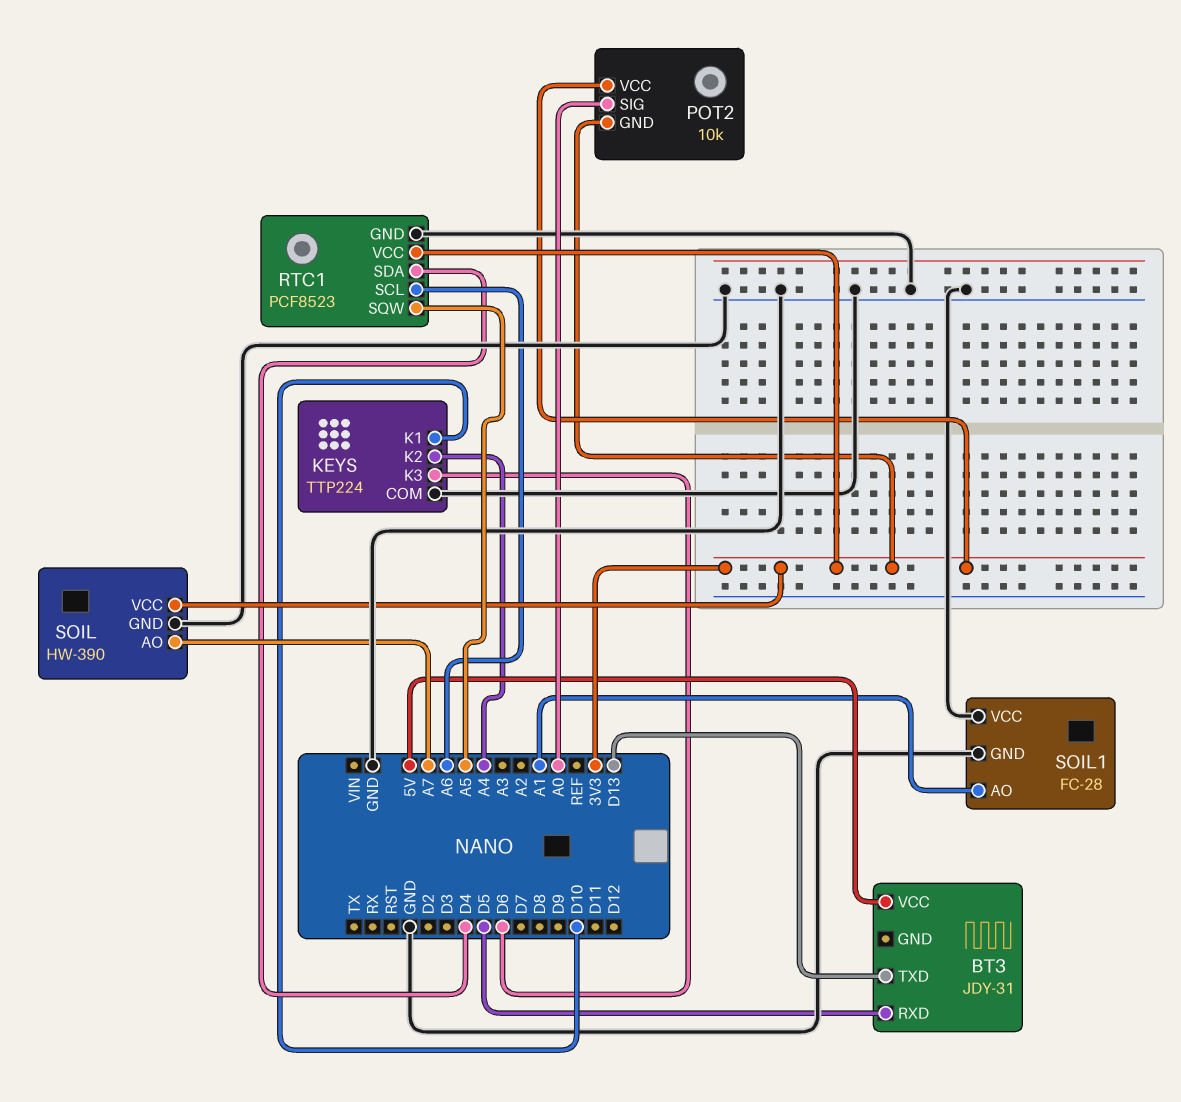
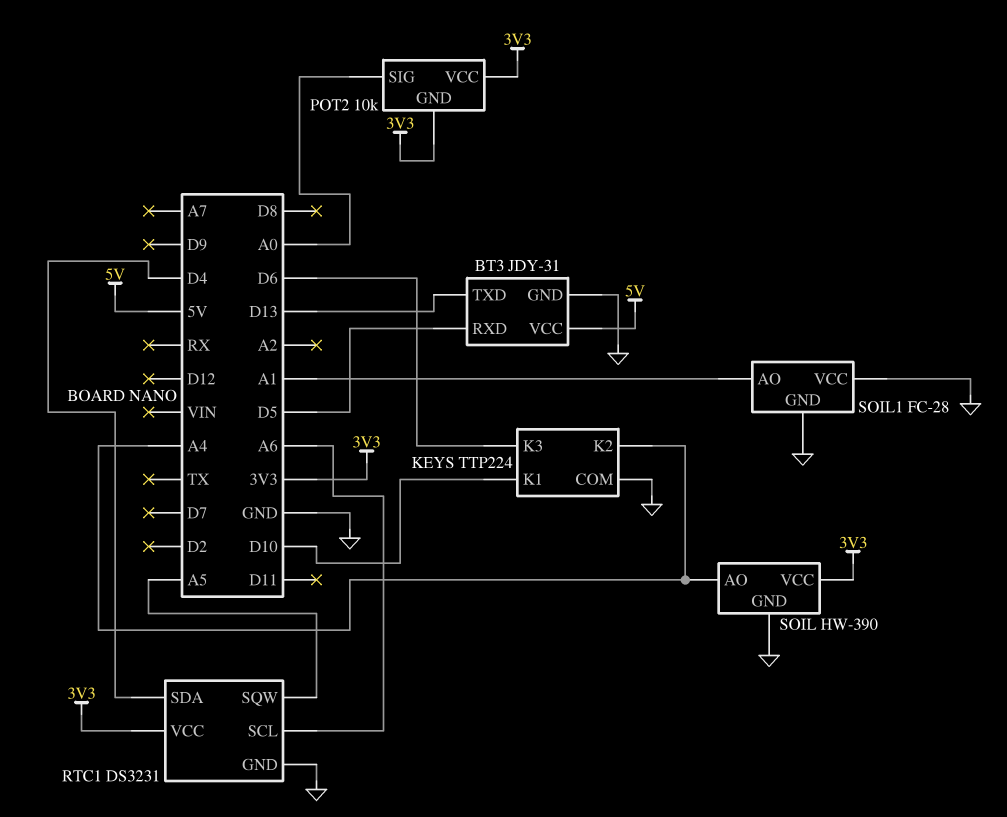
BT3 pin GND: none -> GND
RTC1: PCF8523 -> DS3231
SOIL pin AO: A7 -> A4

